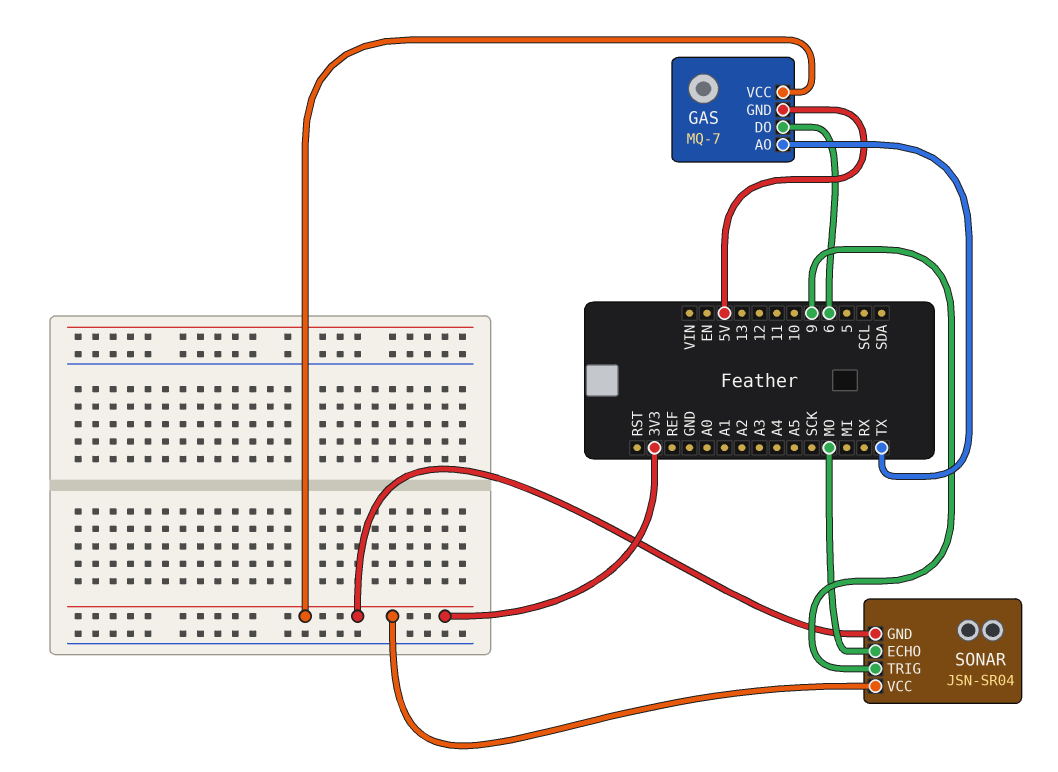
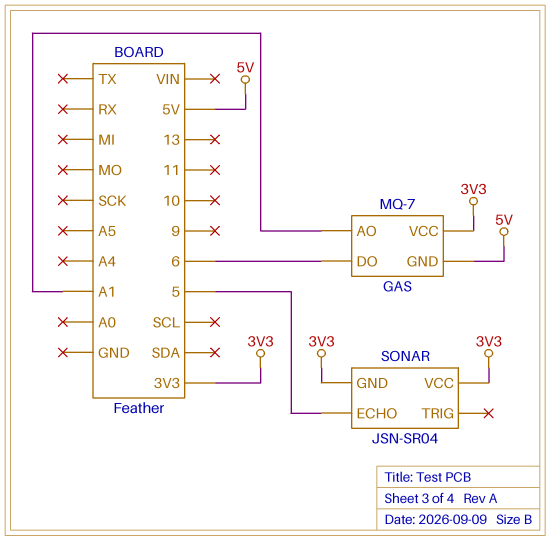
GAS pin AO: TX -> A1
SONAR pin ECHO: MO -> 5
SONAR pin TRIG: 9 -> none

